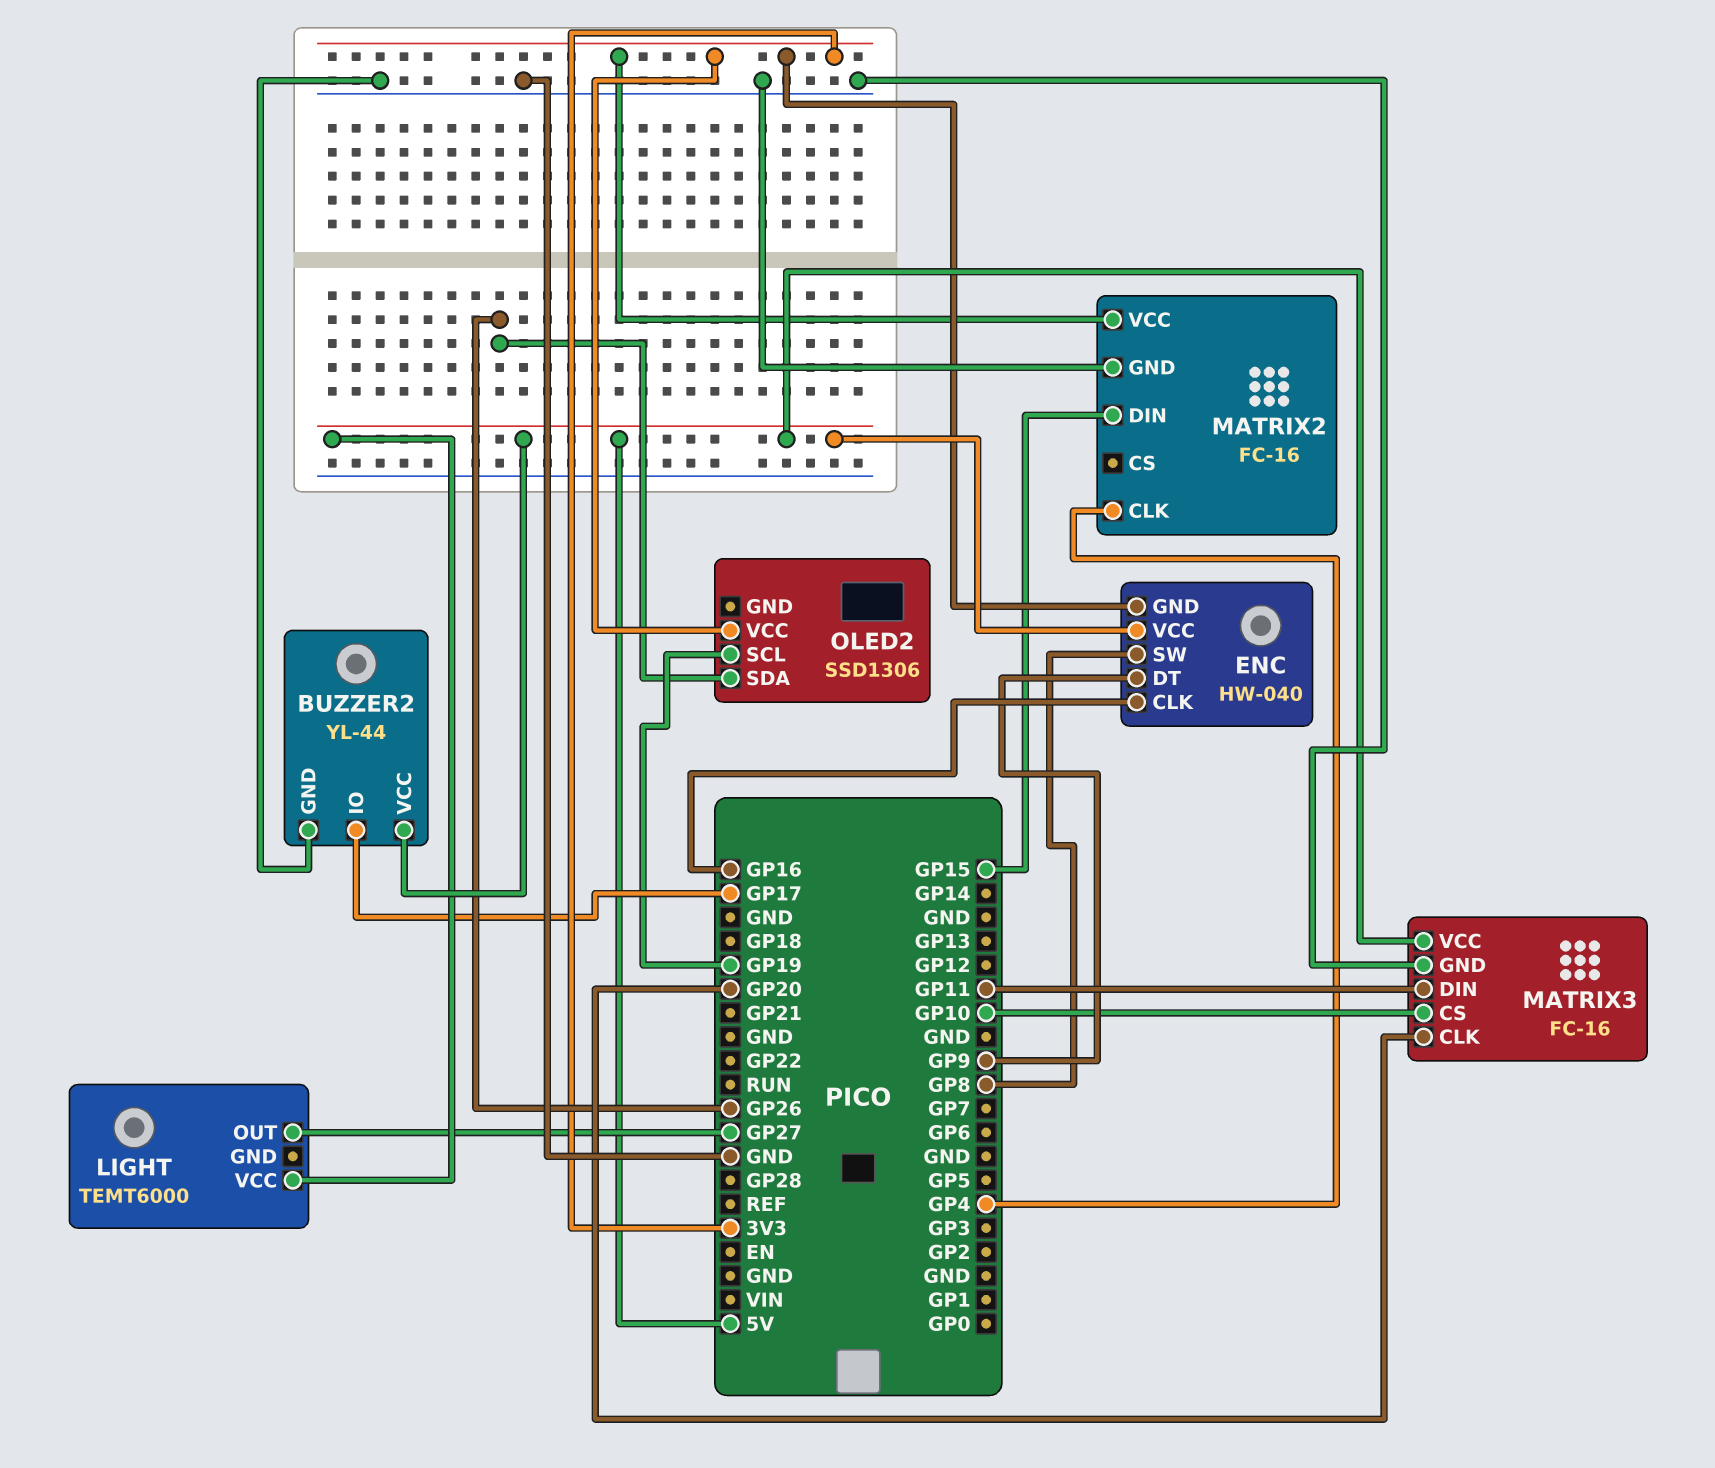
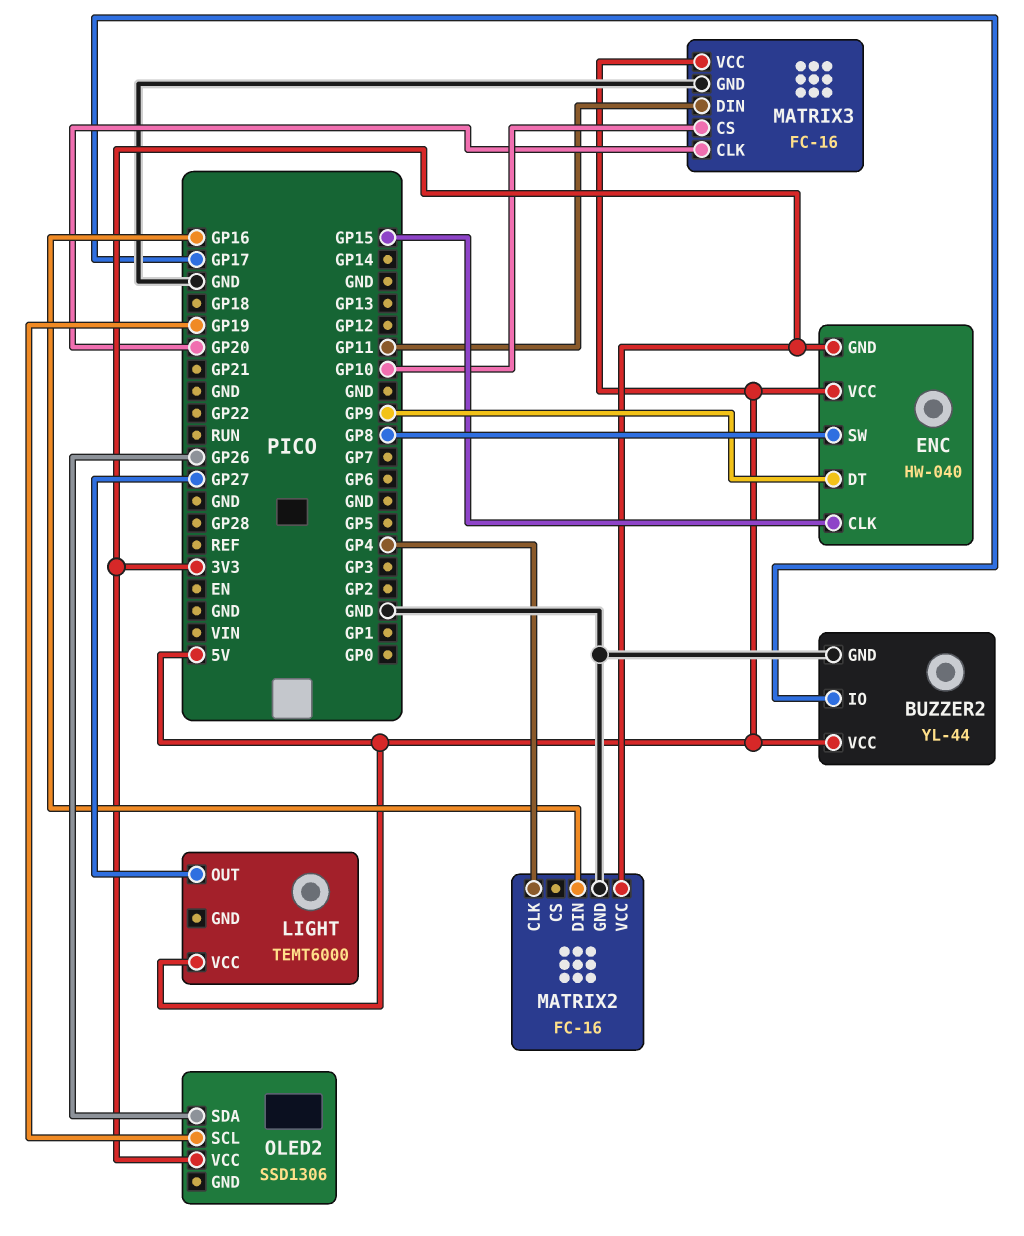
ENC pin CLK: GP16 -> GP15
MATRIX2 pin DIN: GP15 -> GP16

